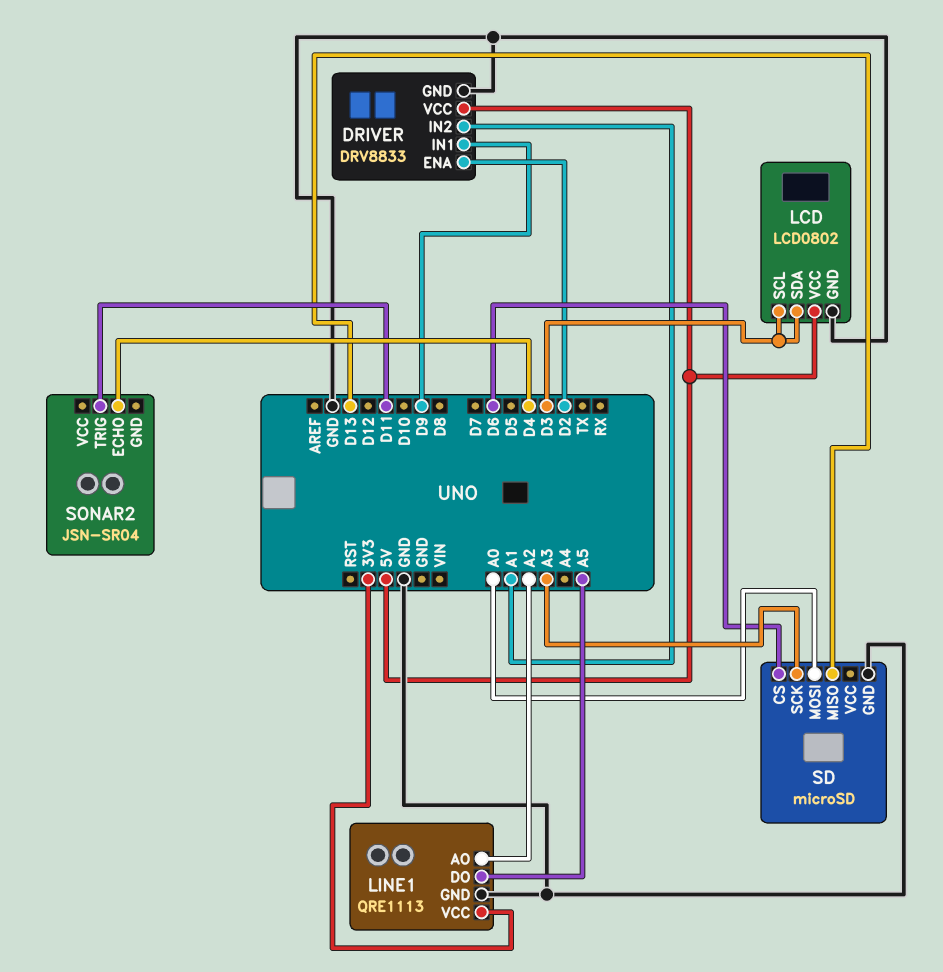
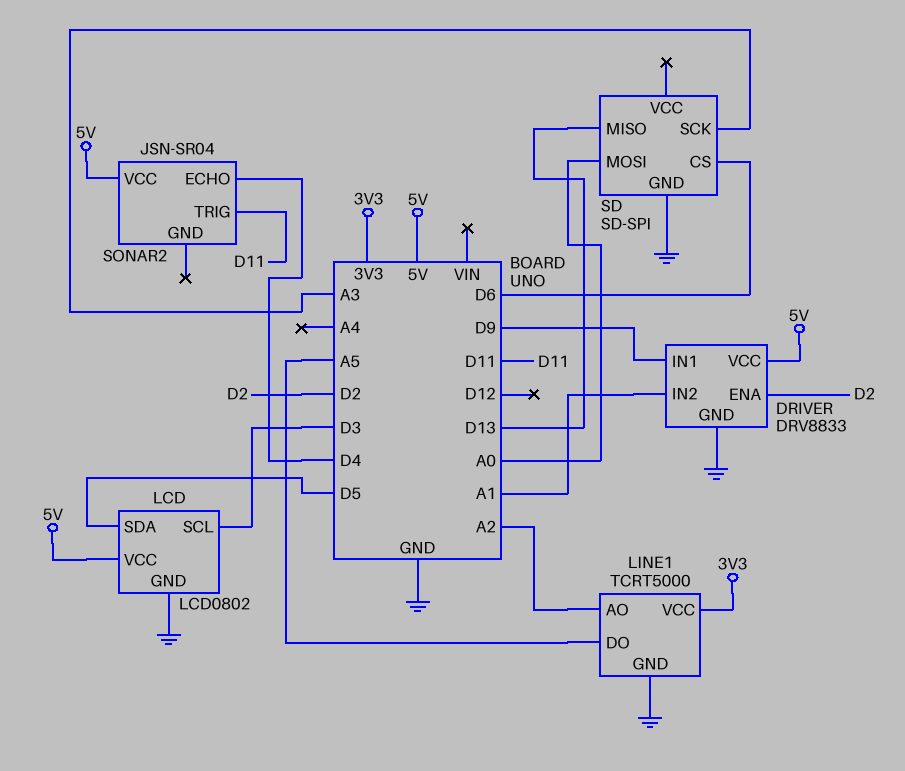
LCD pin SDA: D3 -> D5
LINE1: QRE1113 -> TCRT5000
SD: microSD -> SD-SPI
SONAR2 pin VCC: none -> 5V

